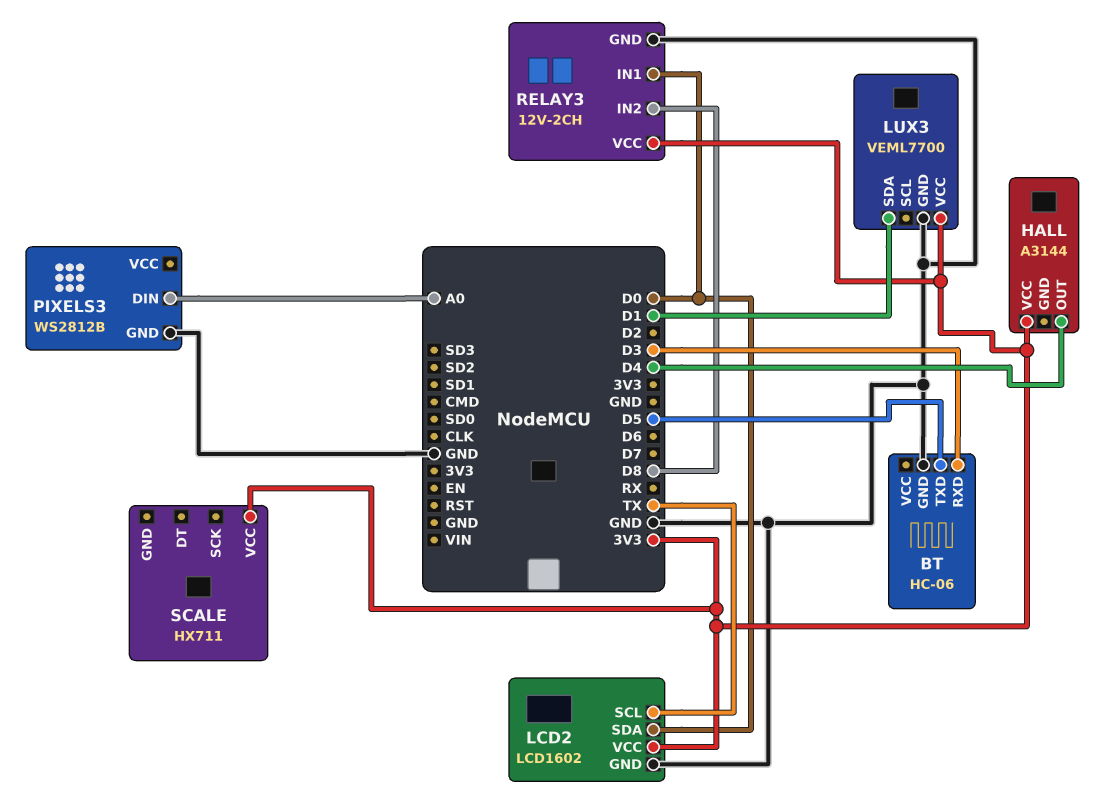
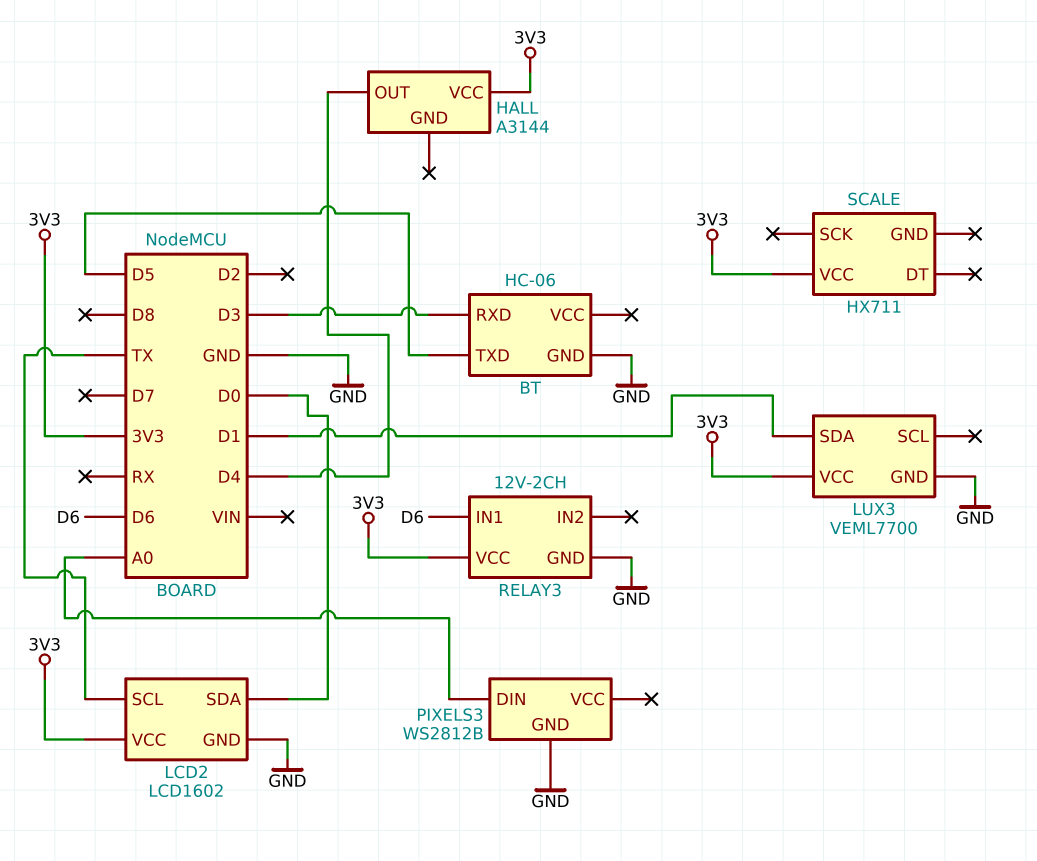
RELAY3 pin IN1: D0 -> D6
RELAY3 pin IN2: D8 -> none

